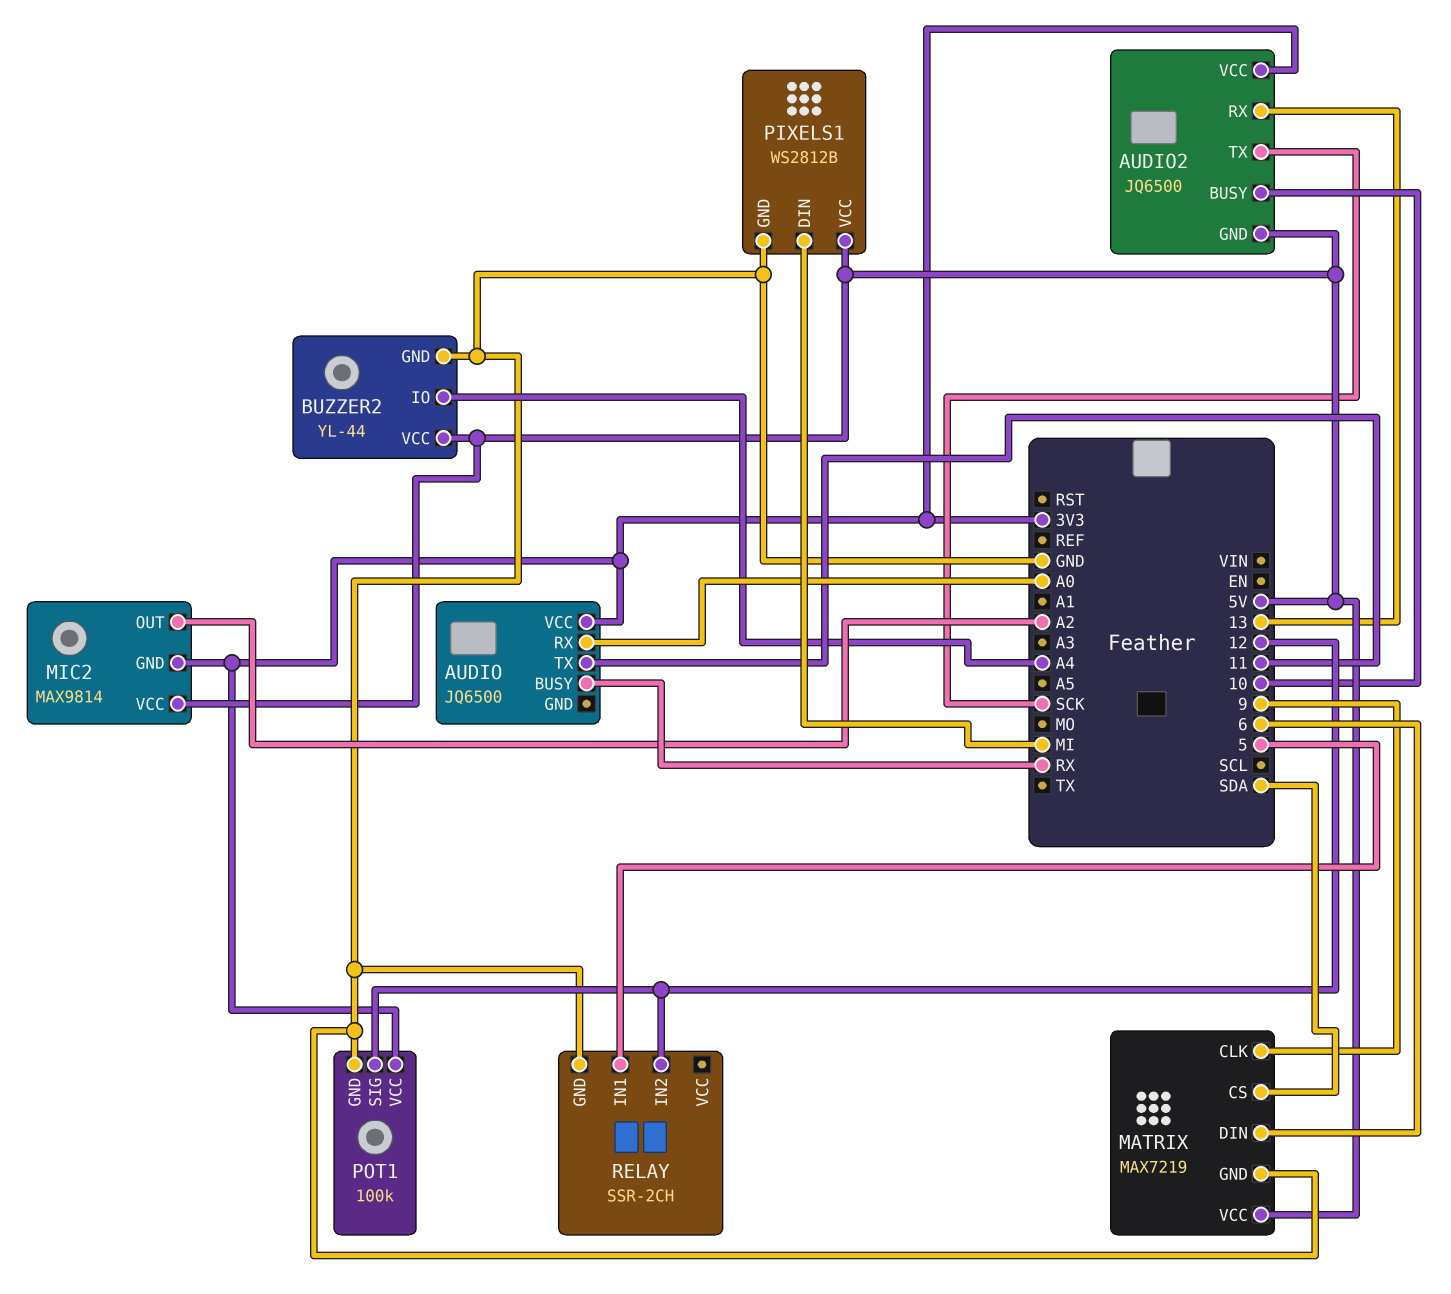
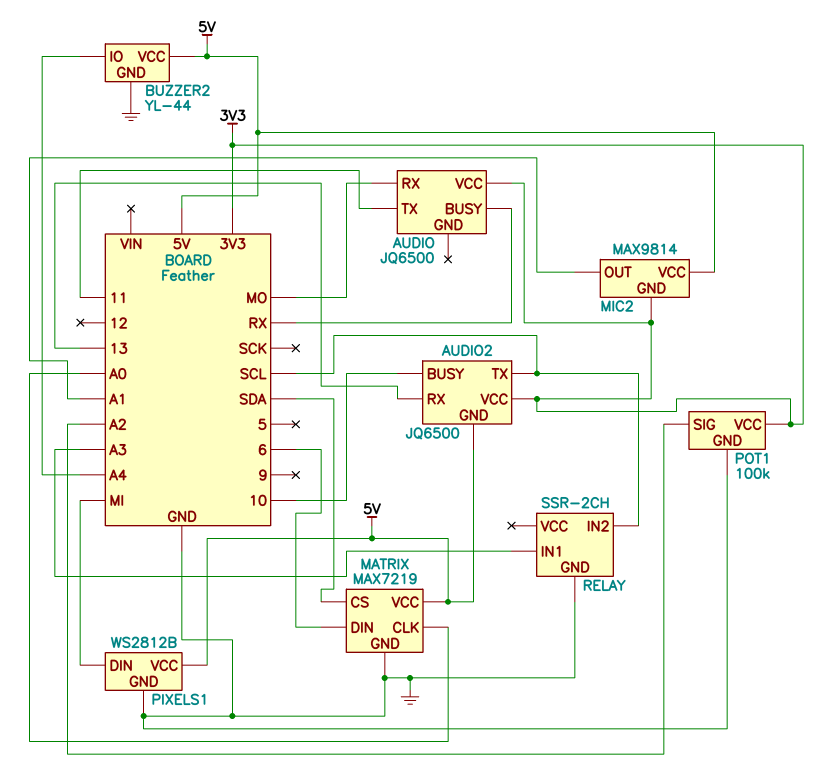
AUDIO pin RX: A0 -> MO
AUDIO2 pin TX: SCK -> SCL
MATRIX pin CLK: 9 -> A0
MIC2 pin OUT: A2 -> A1
POT1 pin SIG: 12 -> A2
RELAY pin IN1: 5 -> A3
RELAY pin IN2: 12 -> SCL

